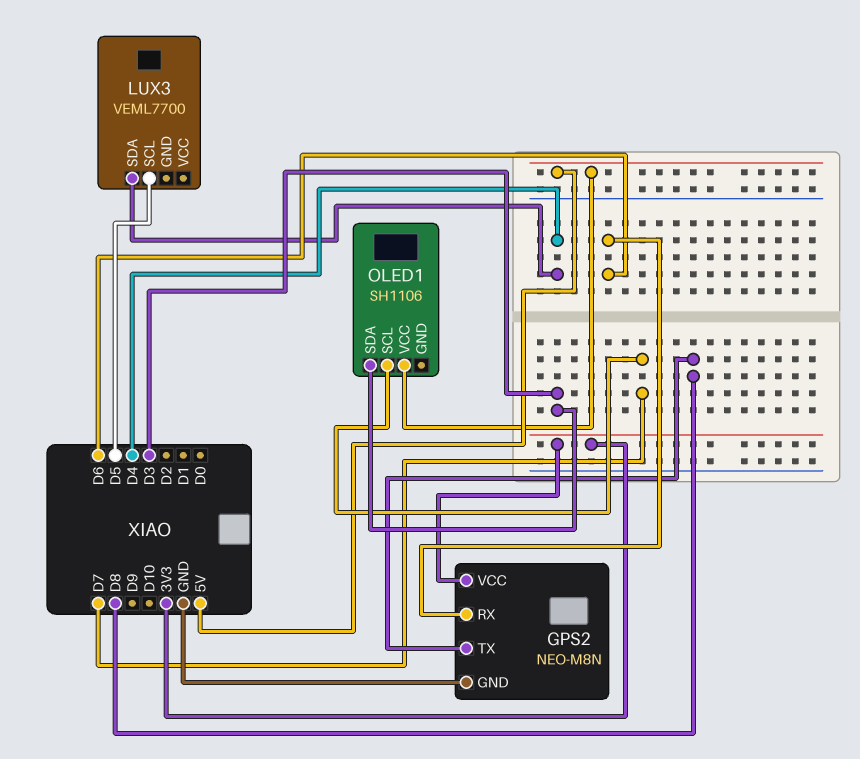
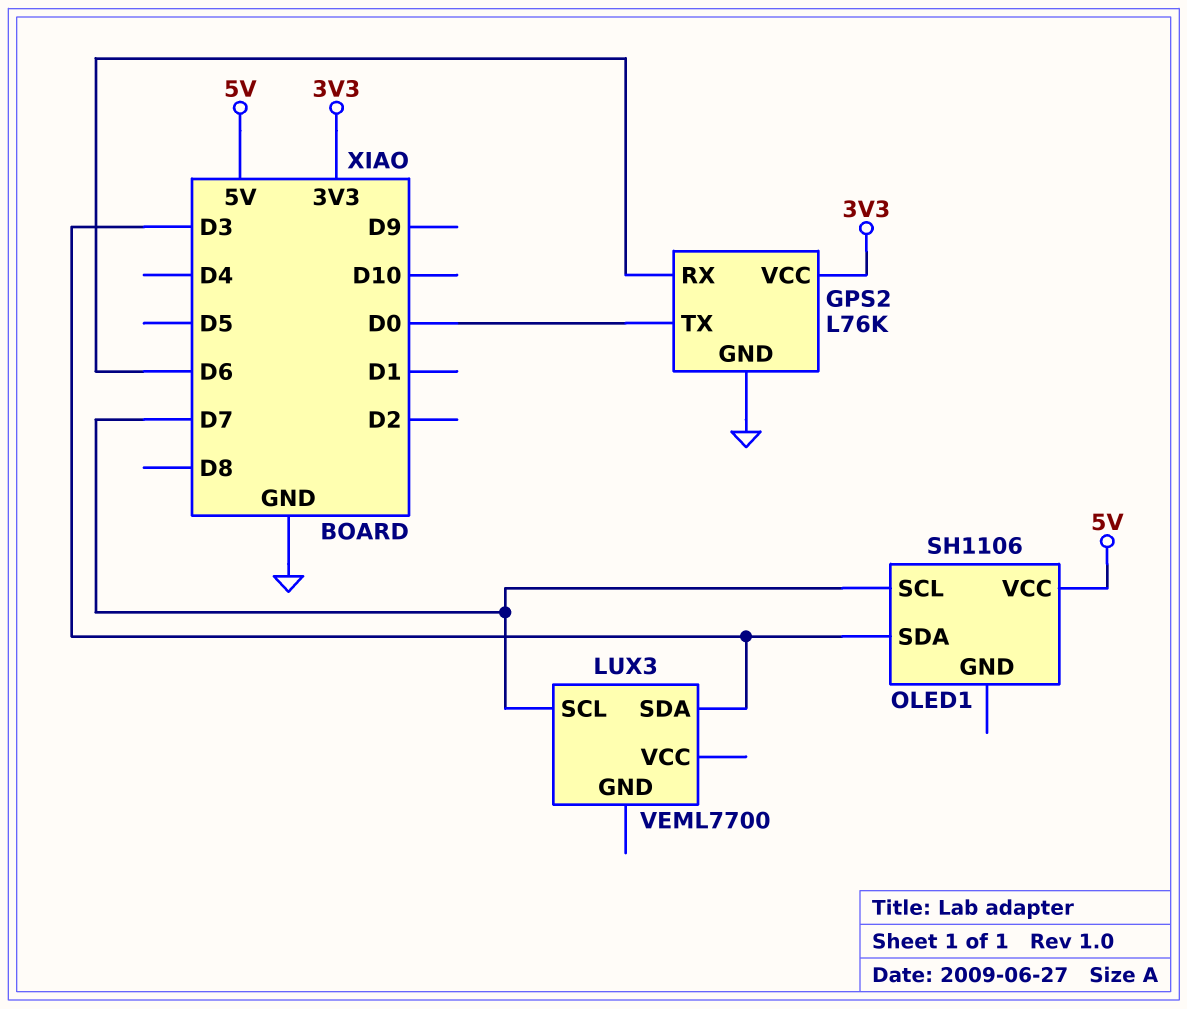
GPS2: NEO-M8N -> L76K
GPS2 pin TX: D8 -> D0
LUX3 pin SCL: D5 -> D7
LUX3 pin SDA: D4 -> D3

